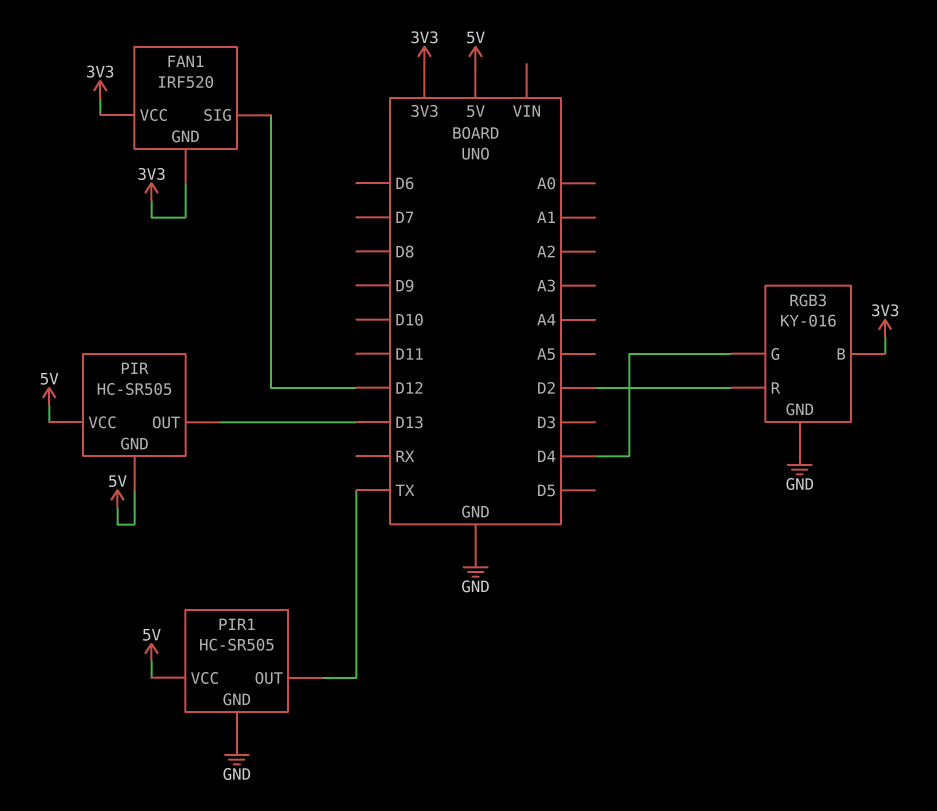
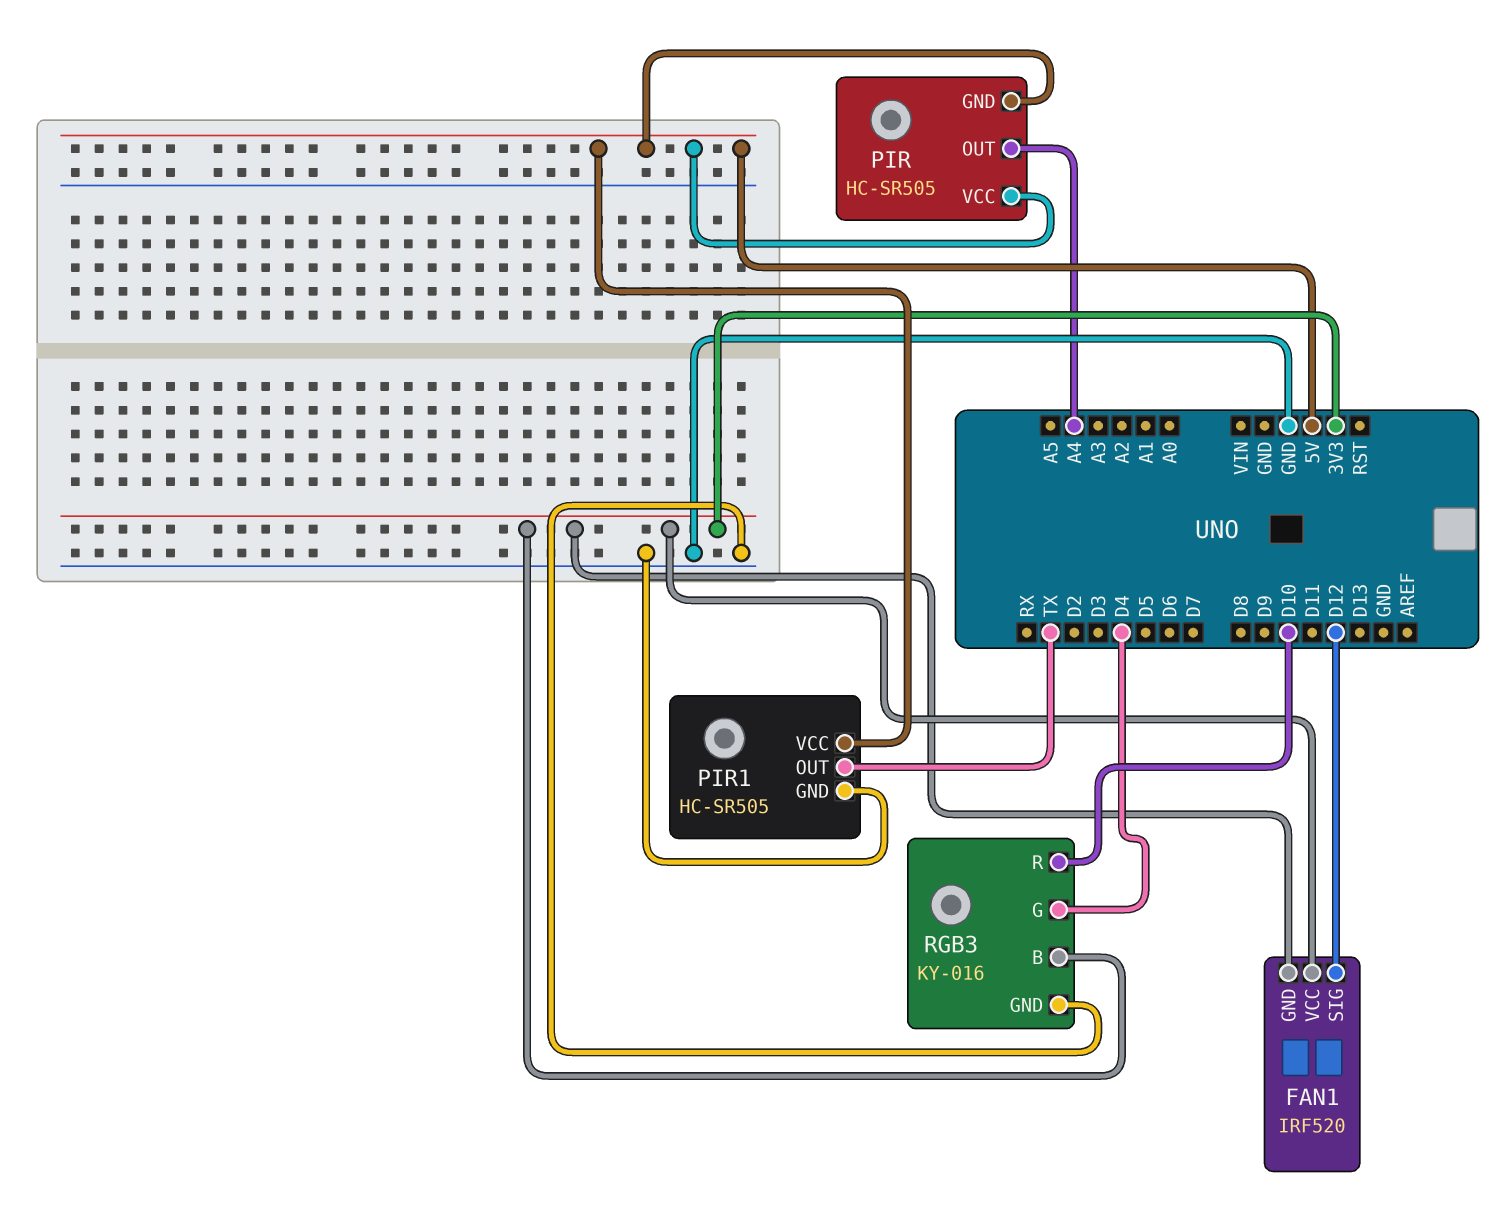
PIR pin OUT: D13 -> A4
RGB3 pin R: D2 -> D10

